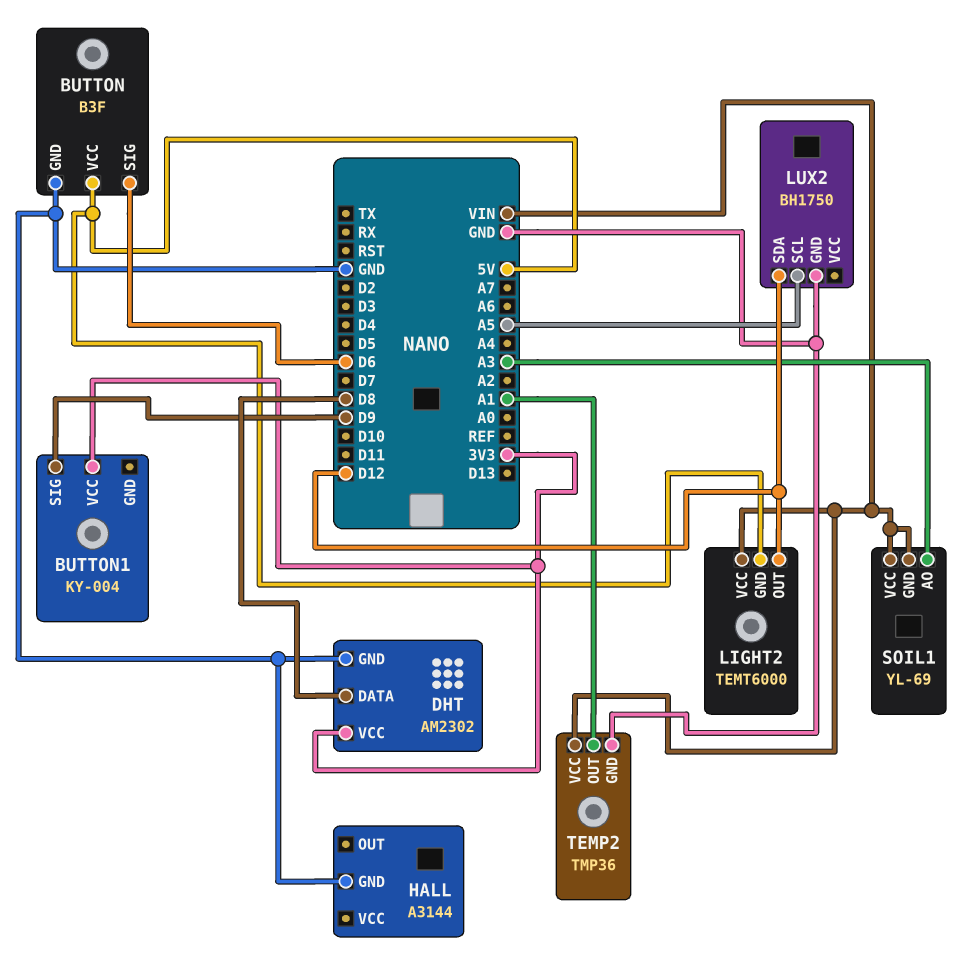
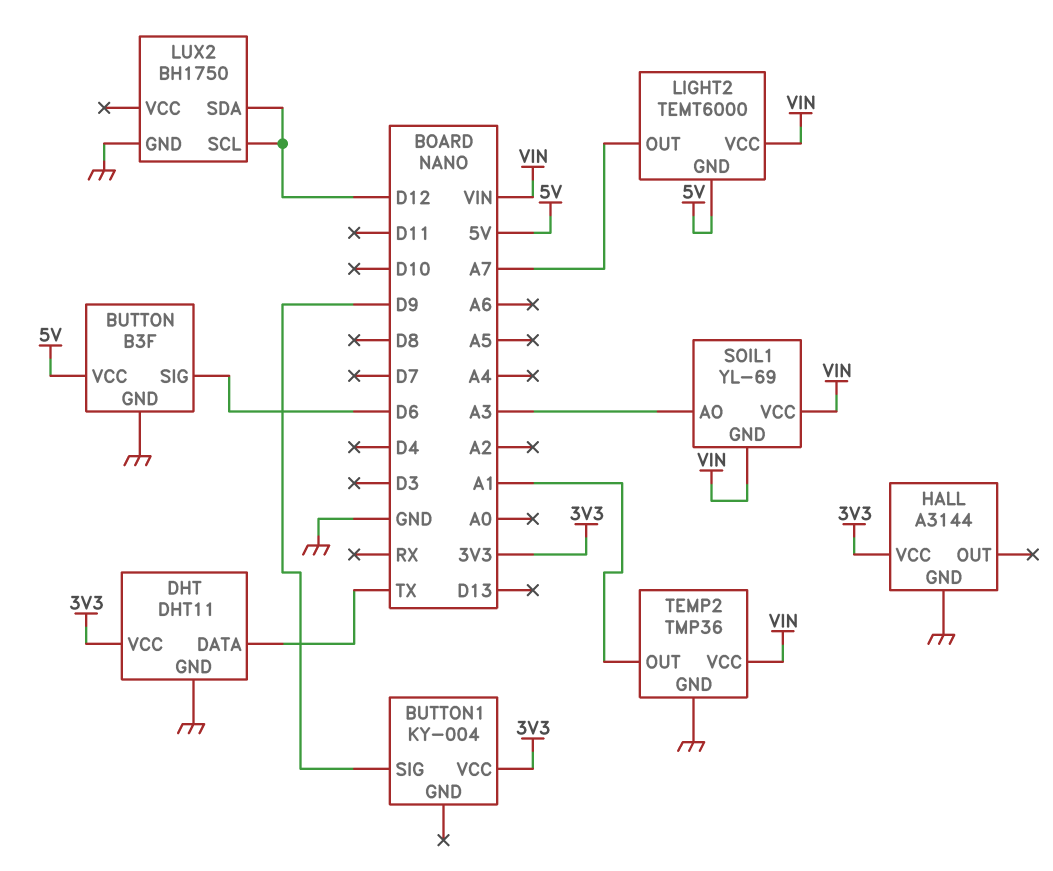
DHT: AM2302 -> DHT11
DHT pin DATA: D8 -> TX
HALL pin VCC: none -> 3V3
LIGHT2 pin OUT: D12 -> A7
LUX2 pin SCL: A5 -> D12

